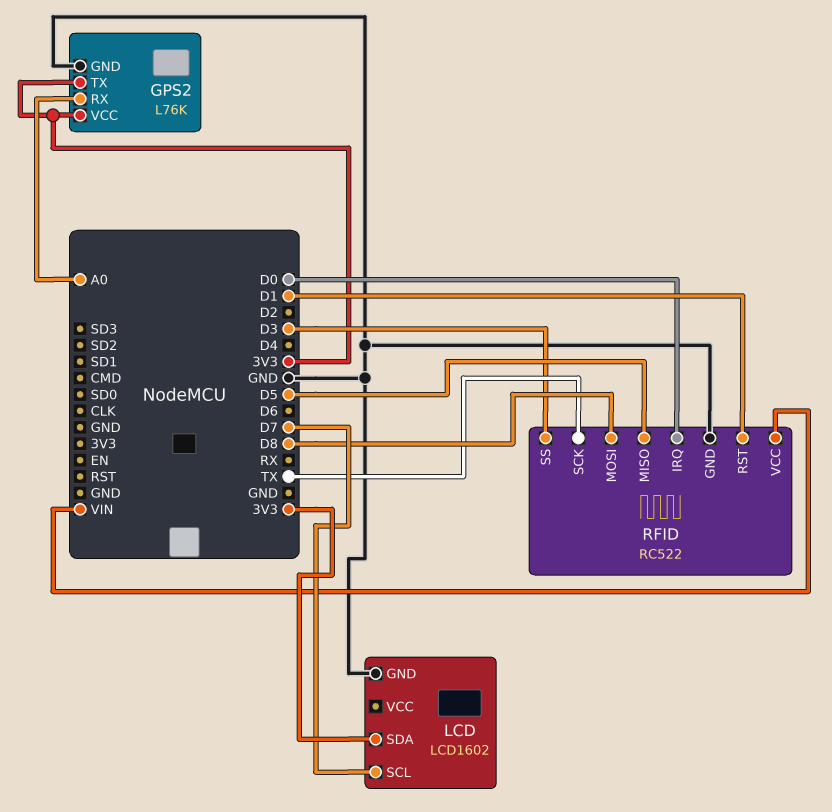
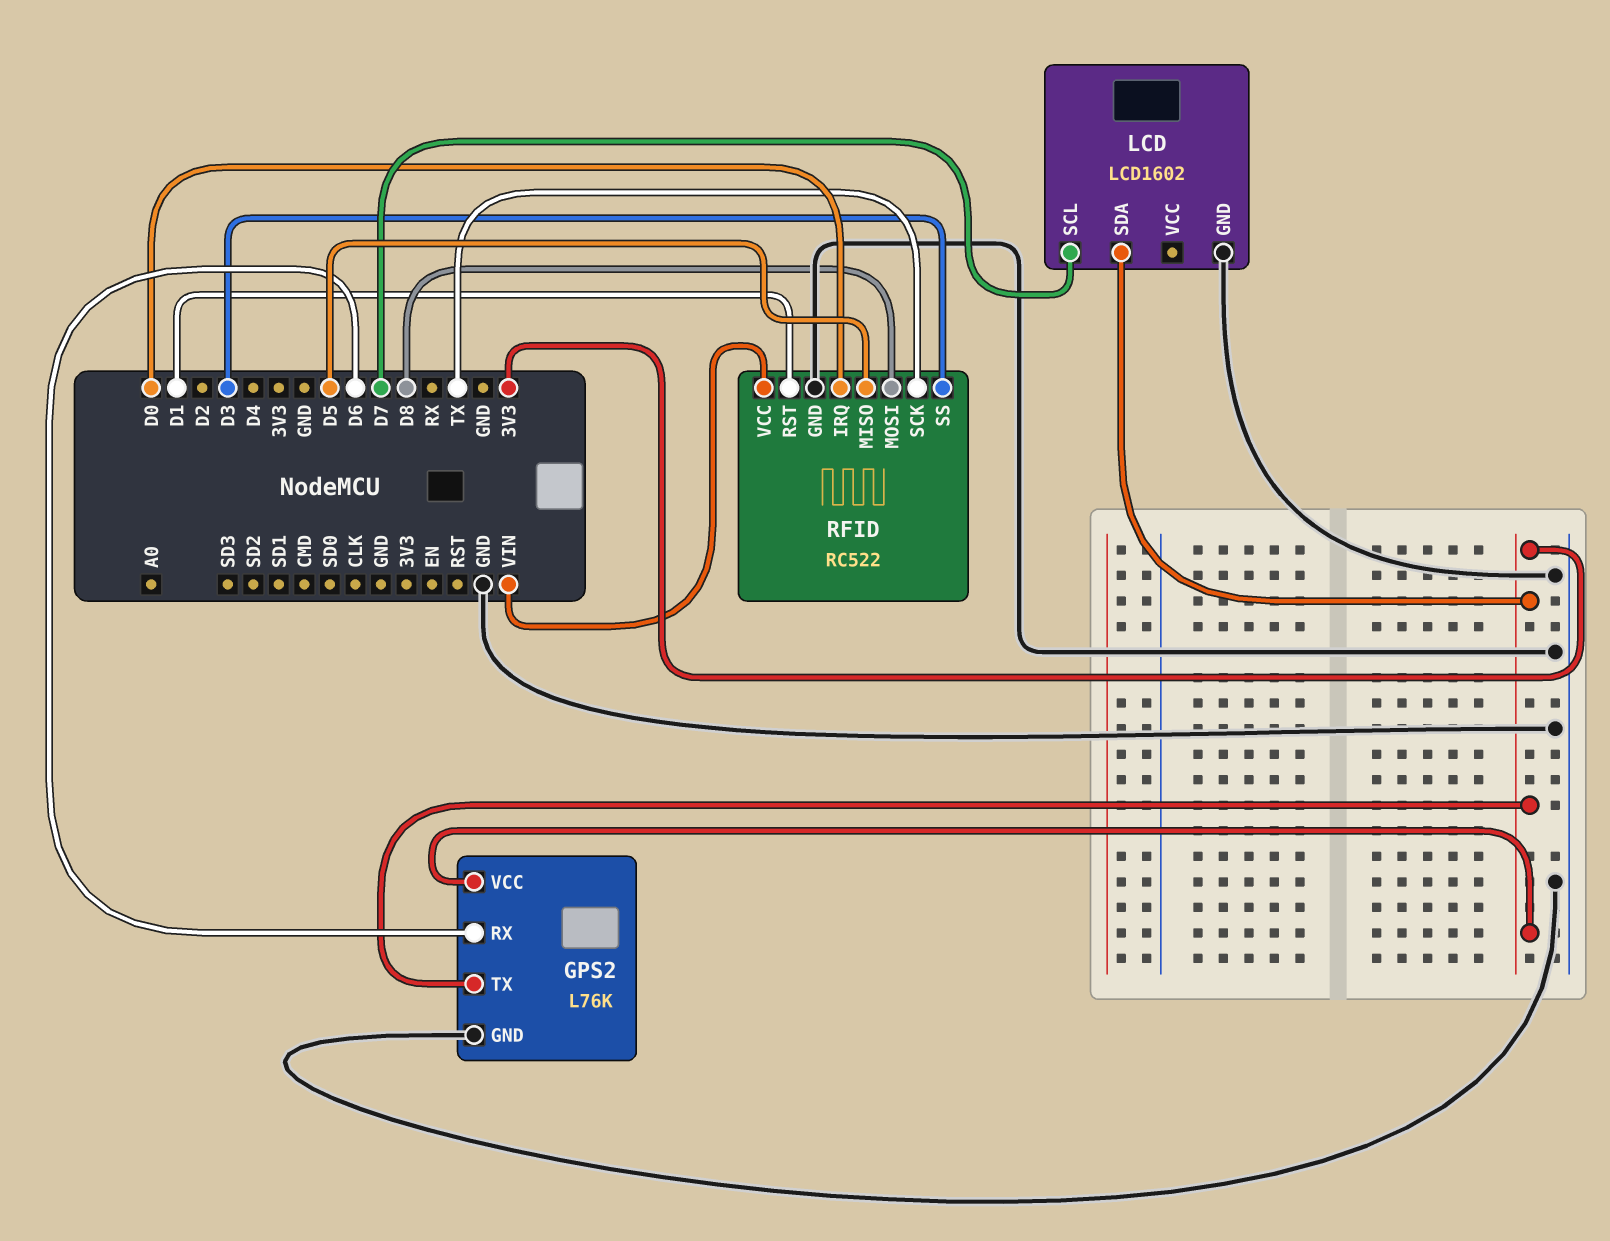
GPS2 pin RX: A0 -> D6

